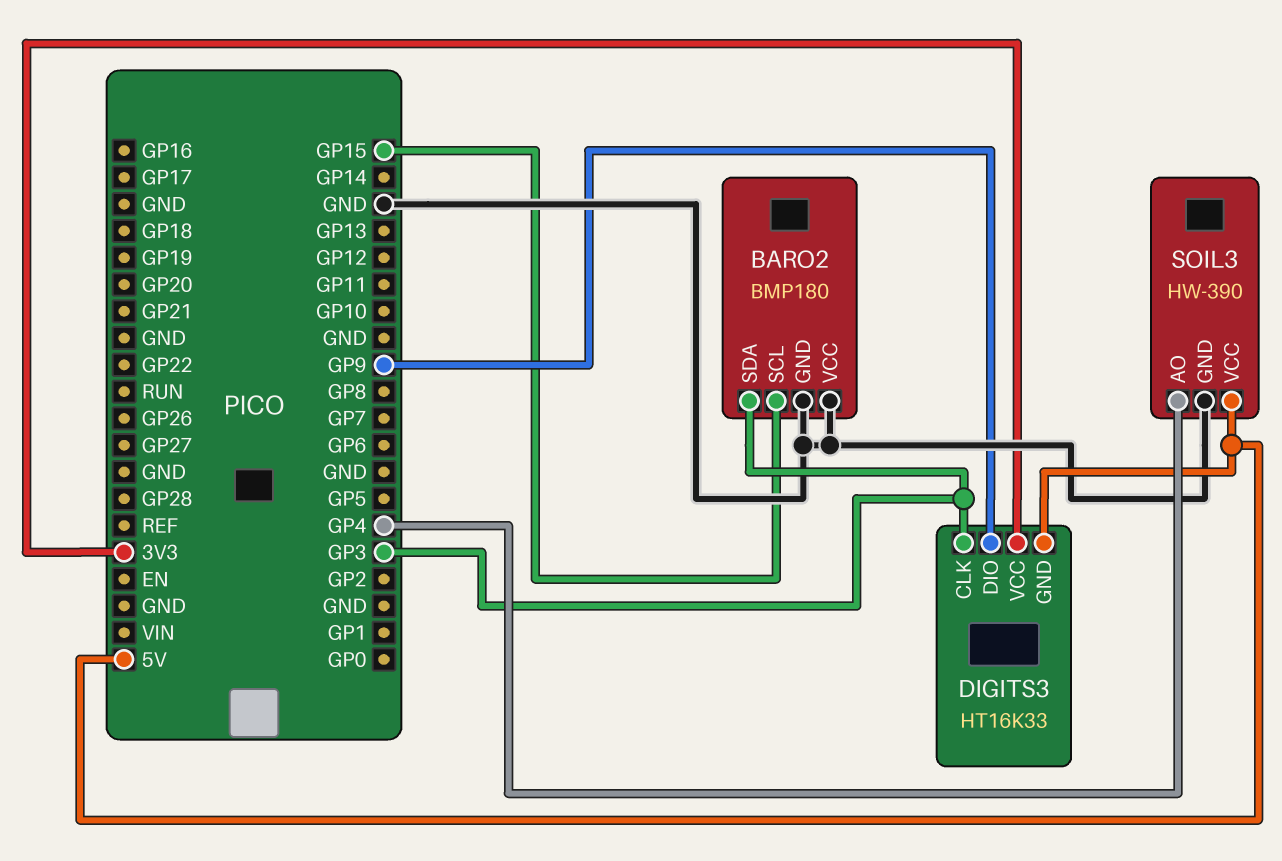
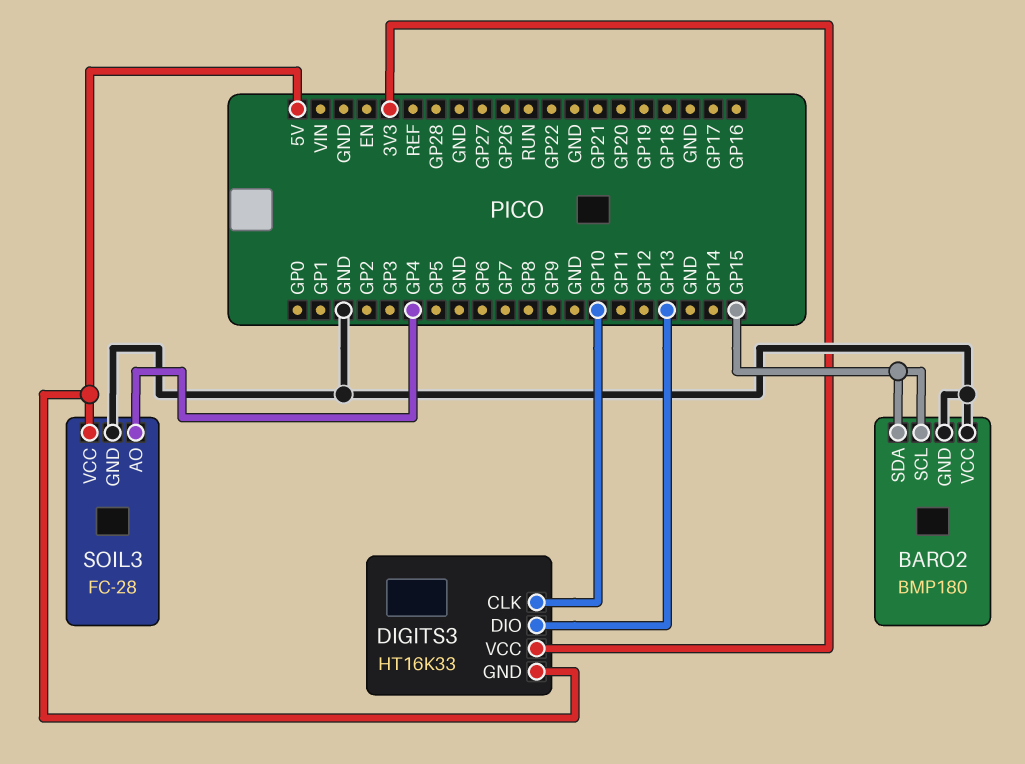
BARO2 pin SDA: GP3 -> GP15
DIGITS3 pin CLK: GP3 -> GP10
DIGITS3 pin DIO: GP9 -> GP13
SOIL3: HW-390 -> FC-28

